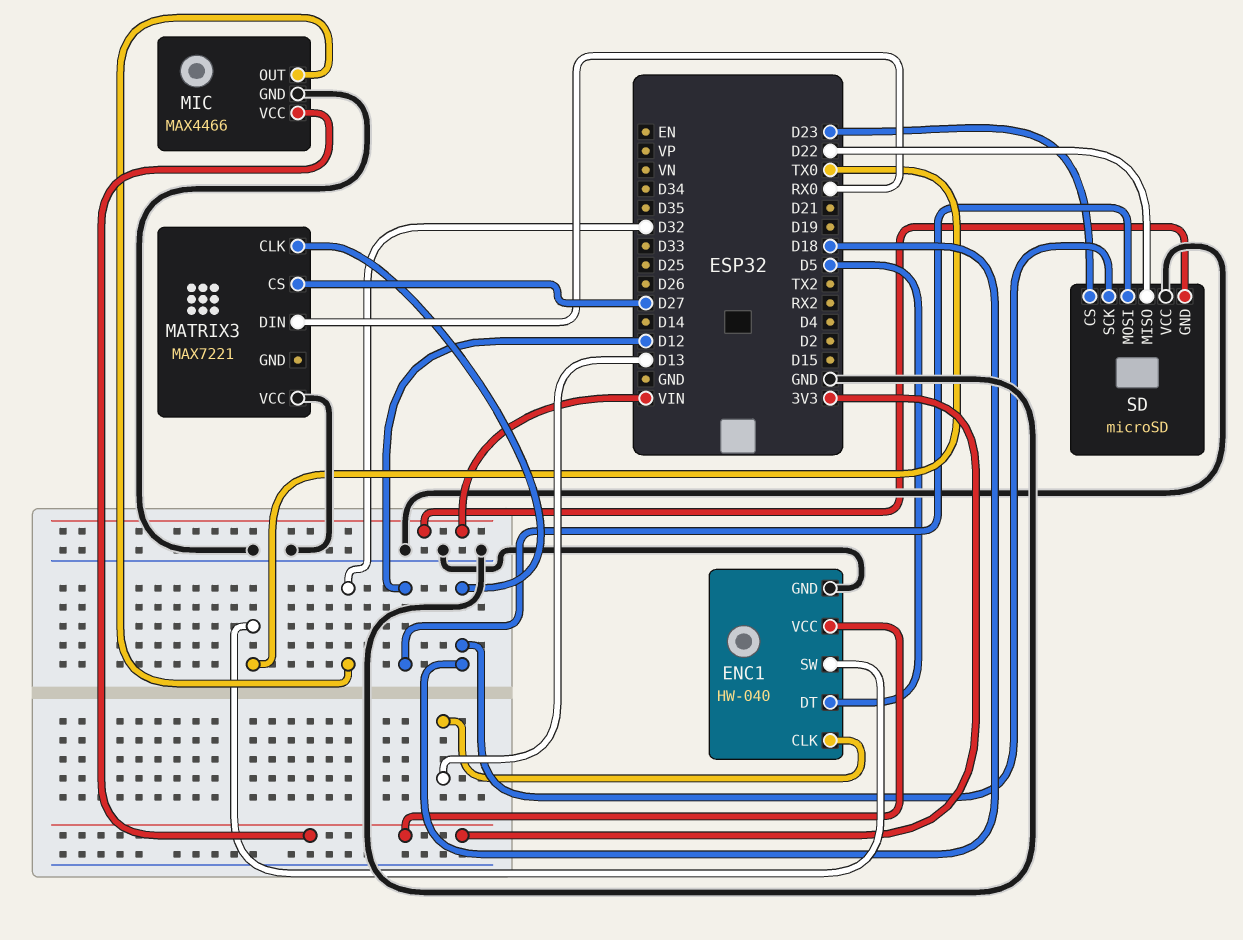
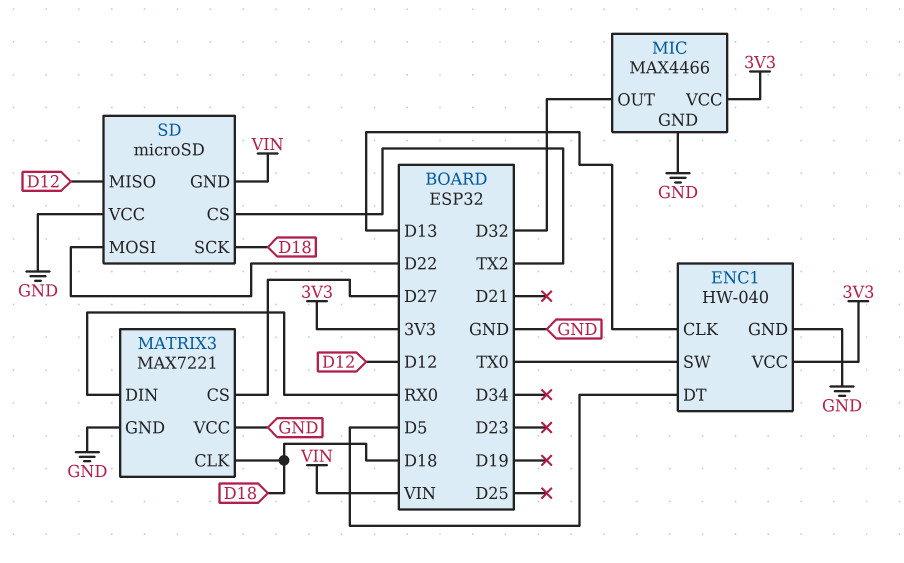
MATRIX3 pin GND: none -> GND
SD pin CS: D23 -> TX2
SD pin MISO: D22 -> D12
SD pin MOSI: D12 -> D22

